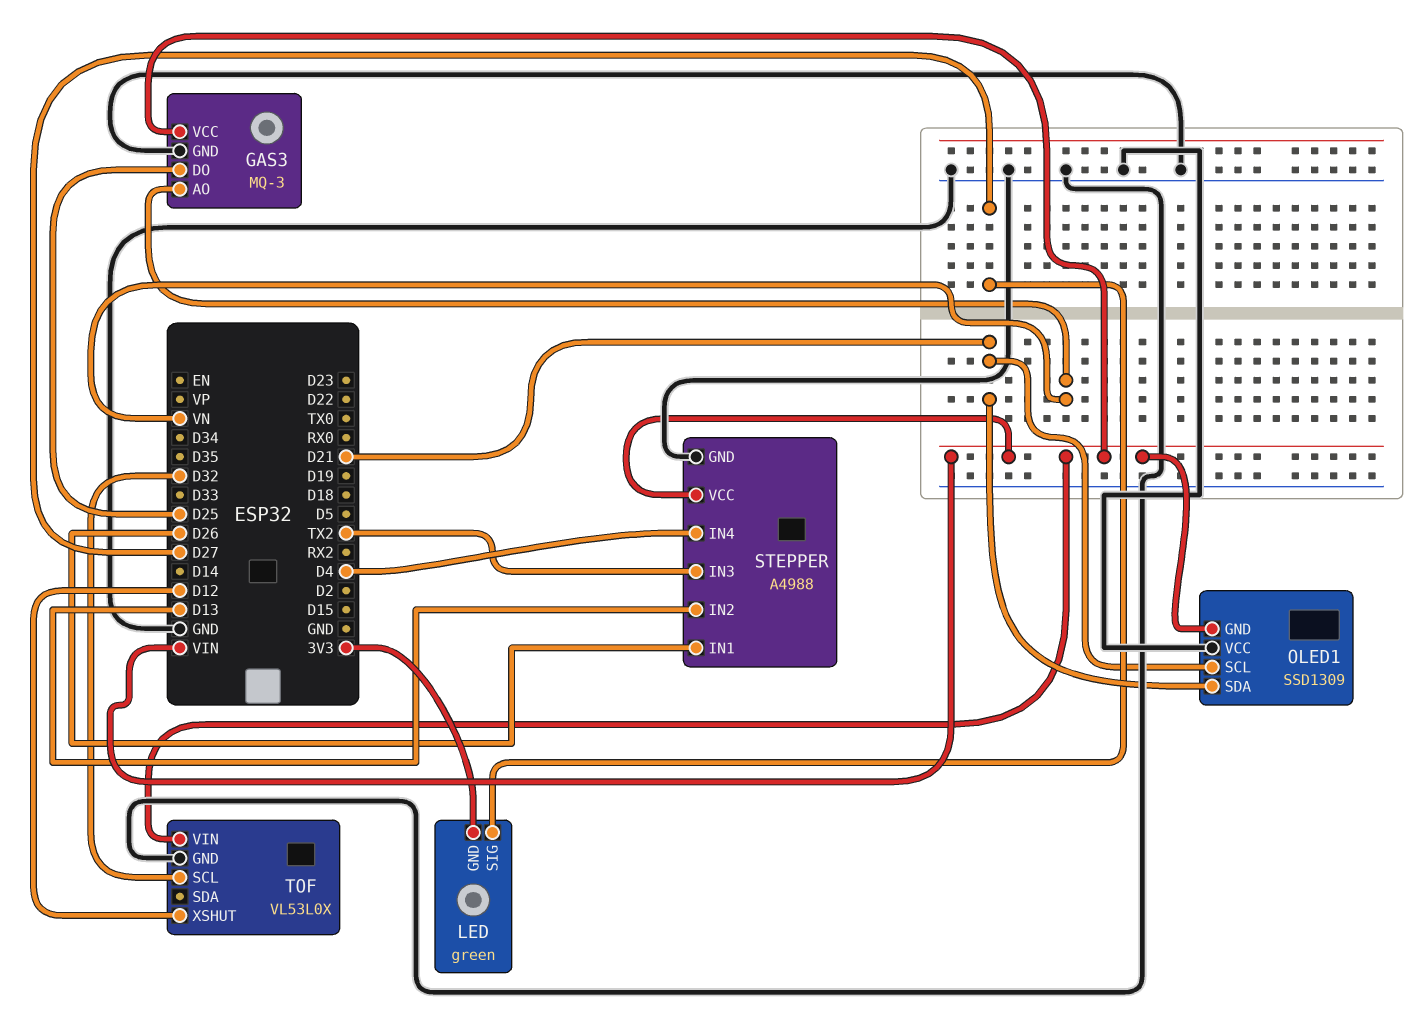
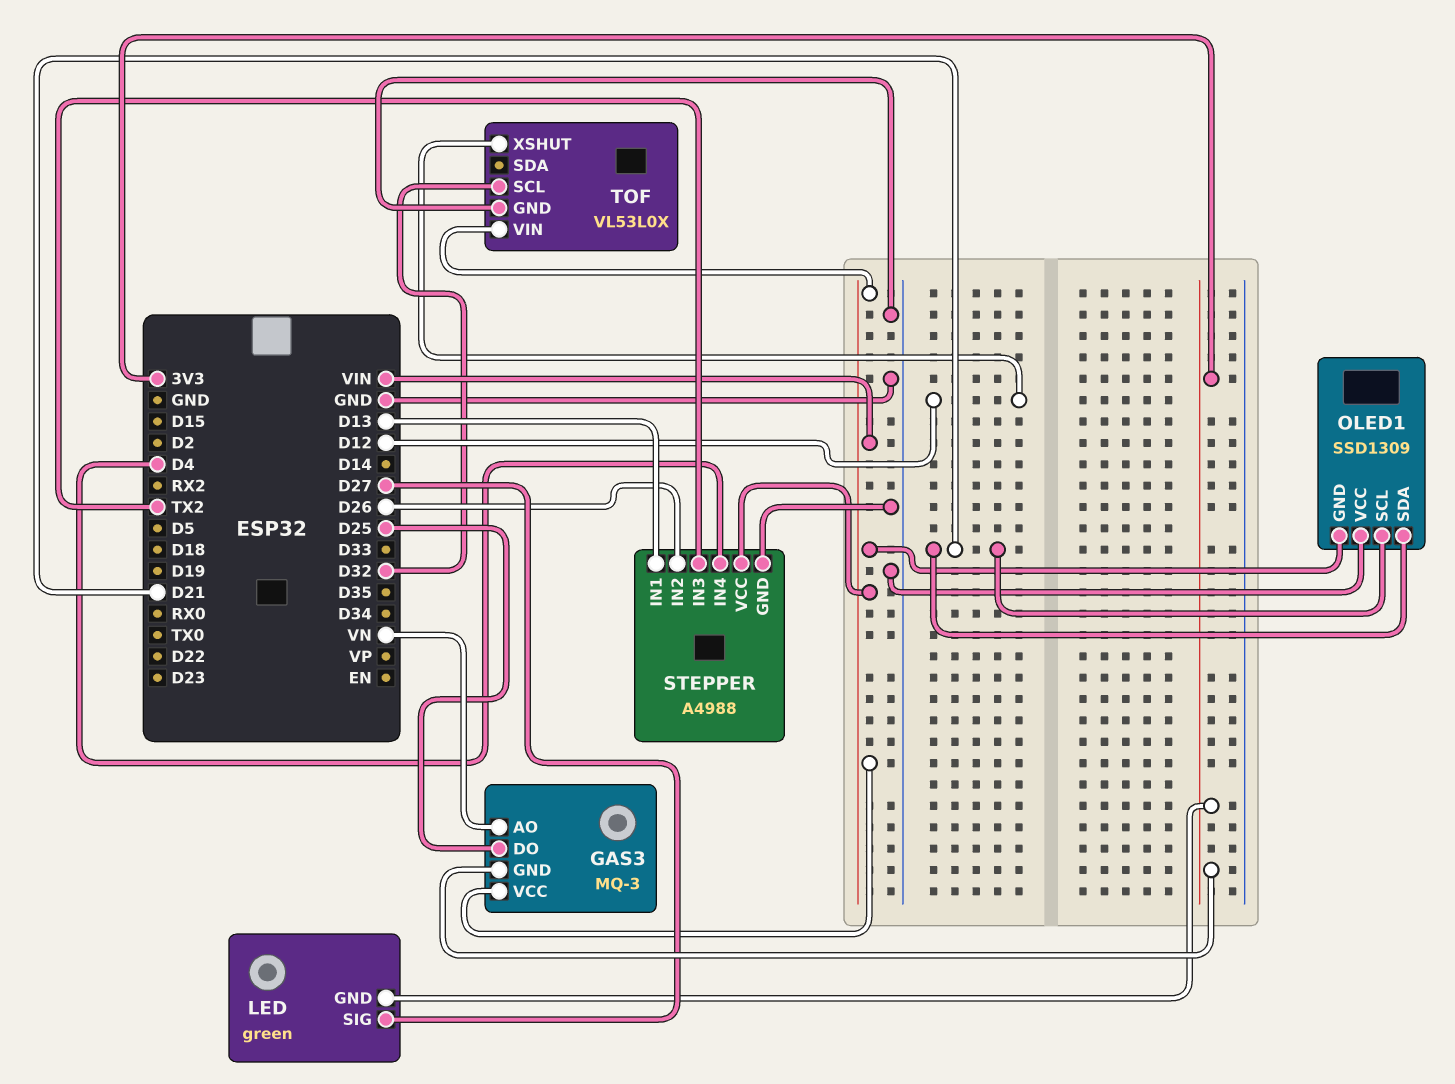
GAS3 pin GND: GND -> 3V3
STEPPER pin IN1: D26 -> D13
STEPPER pin IN2: D13 -> D26

